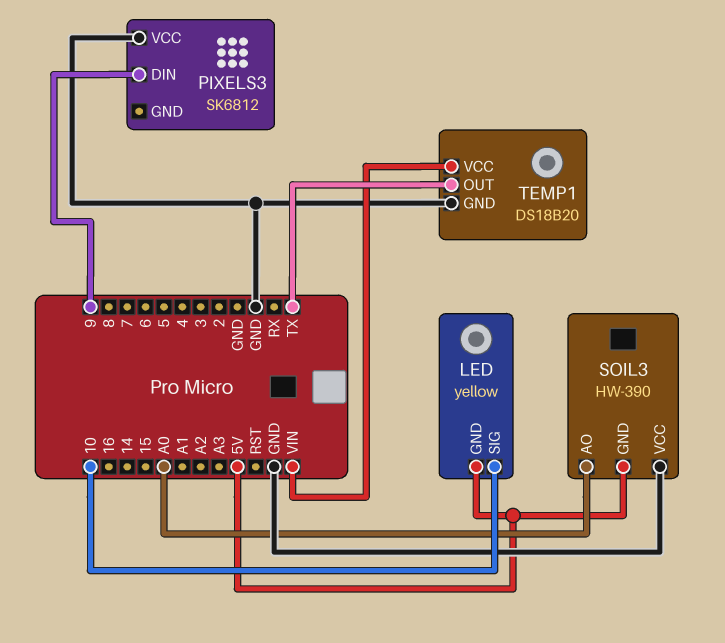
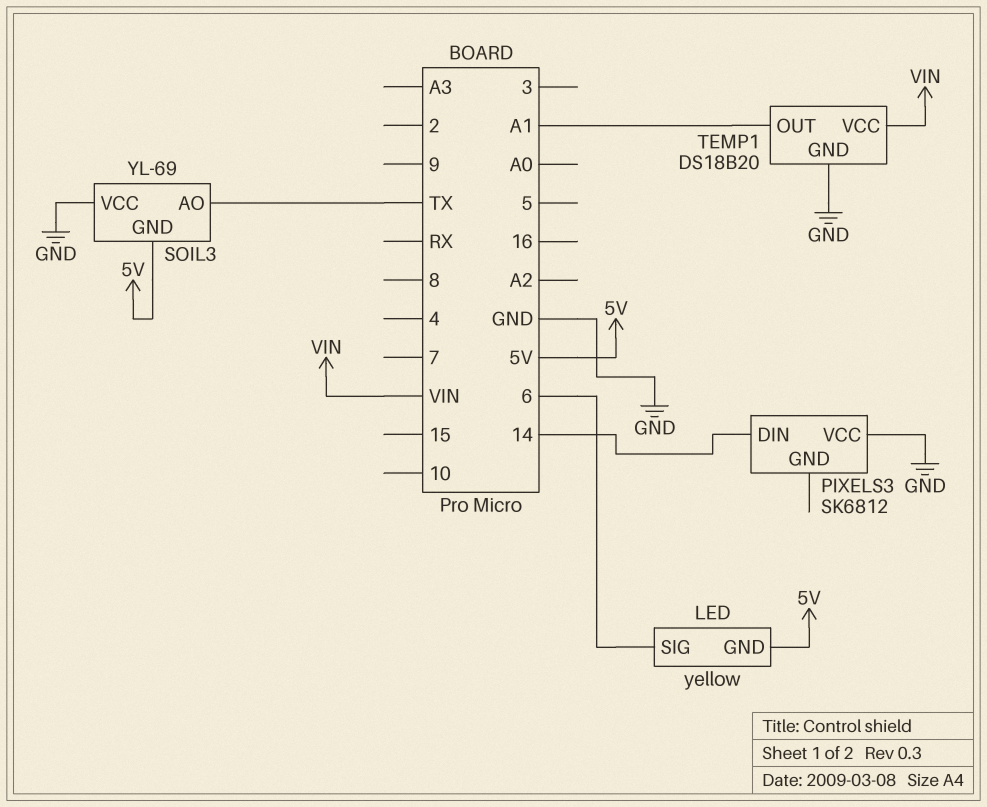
LED pin SIG: 10 -> 6
PIXELS3 pin DIN: 9 -> 14
SOIL3: HW-390 -> YL-69
SOIL3 pin AO: A0 -> TX
TEMP1 pin OUT: TX -> A1

